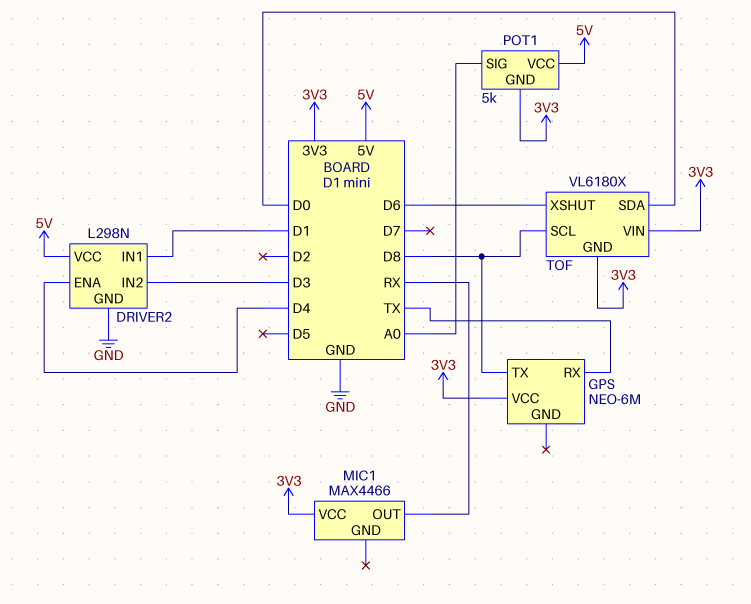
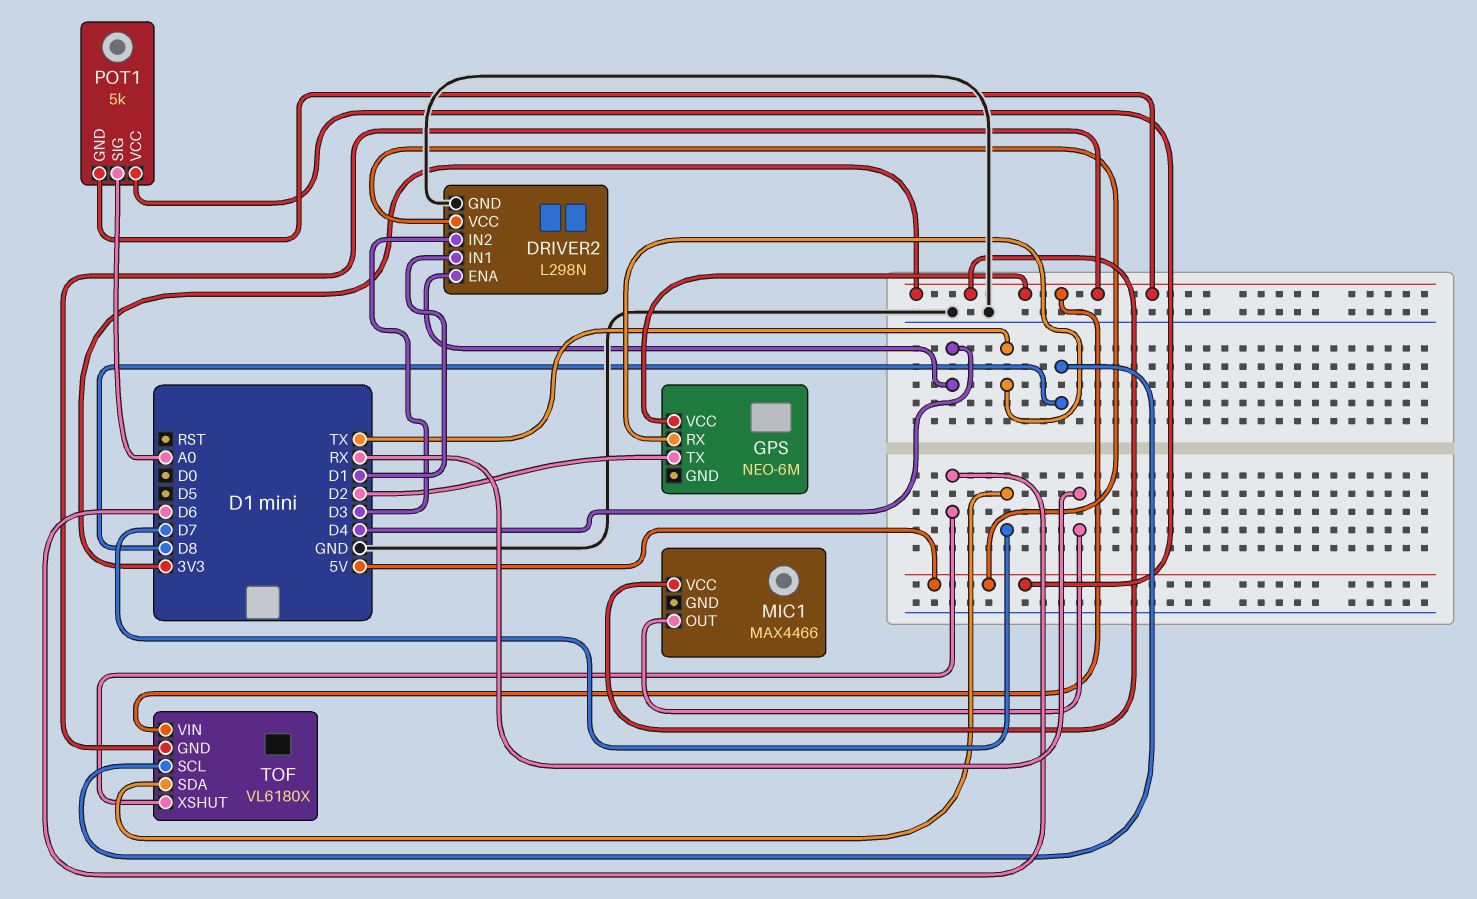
GPS pin TX: D8 -> D2
TOF pin SDA: D0 -> D7

